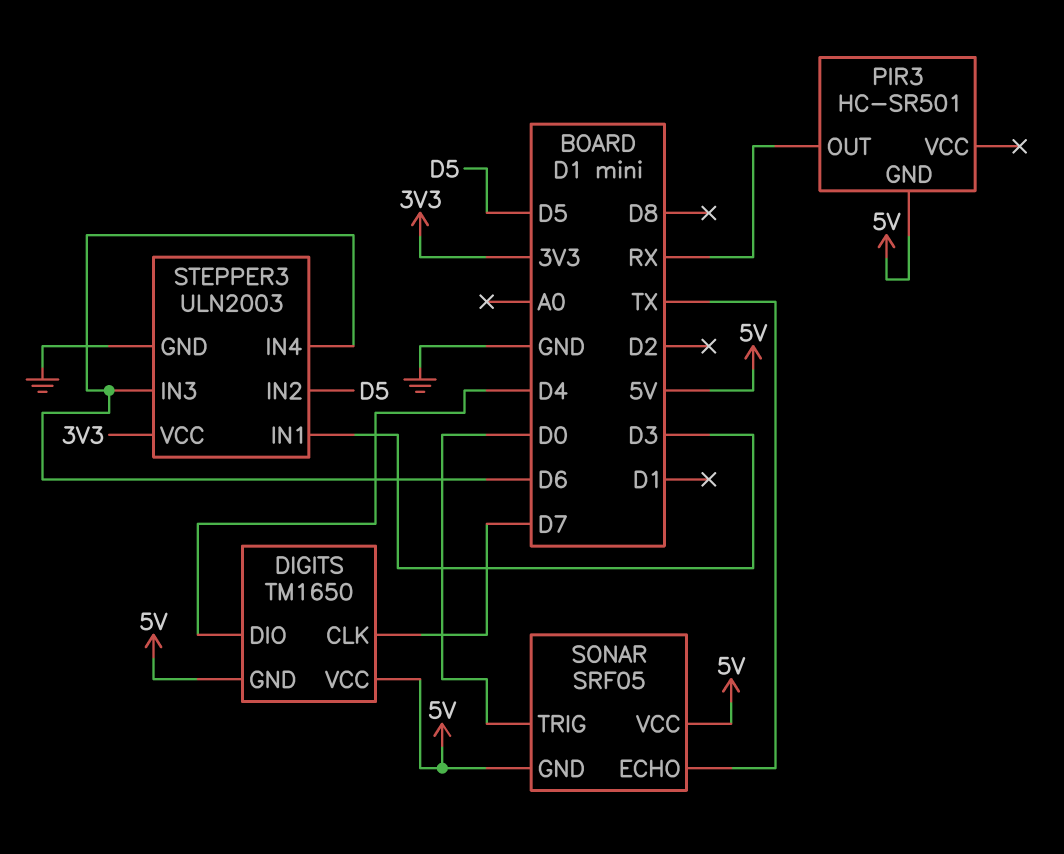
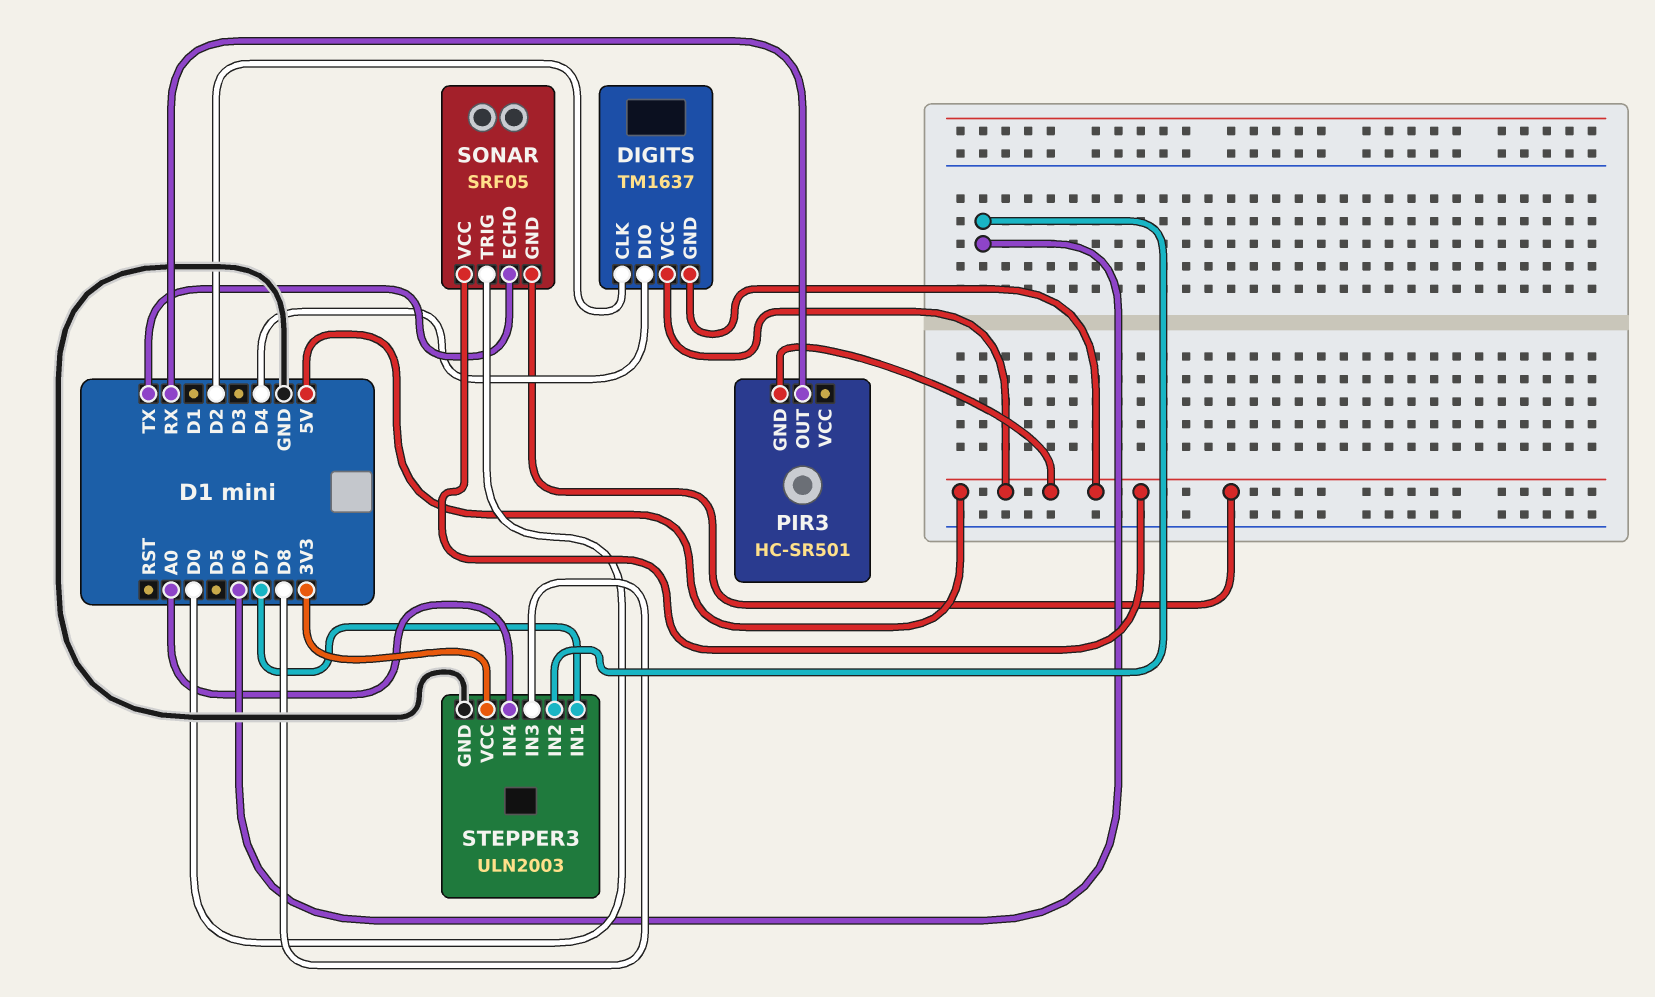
DIGITS: TM1650 -> TM1637
DIGITS pin CLK: D7 -> D2
STEPPER3 pin IN1: D3 -> D7
STEPPER3 pin IN2: D5 -> D6
STEPPER3 pin IN3: D6 -> D8
STEPPER3 pin IN4: D6 -> A0

